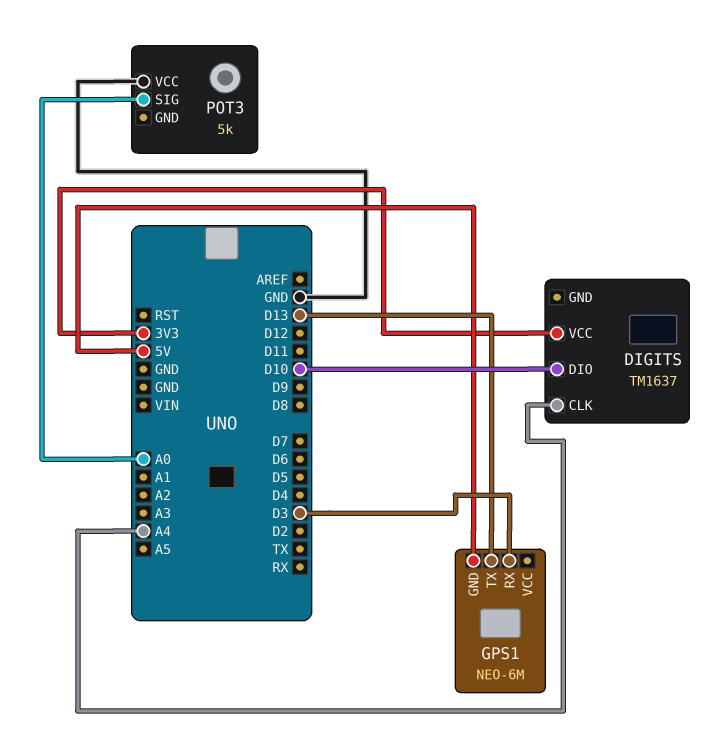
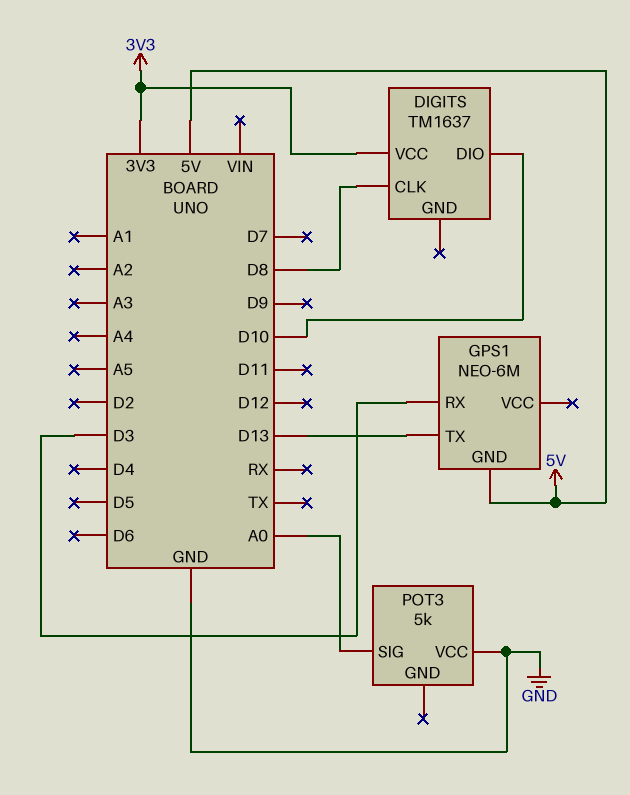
DIGITS pin CLK: A4 -> D8

